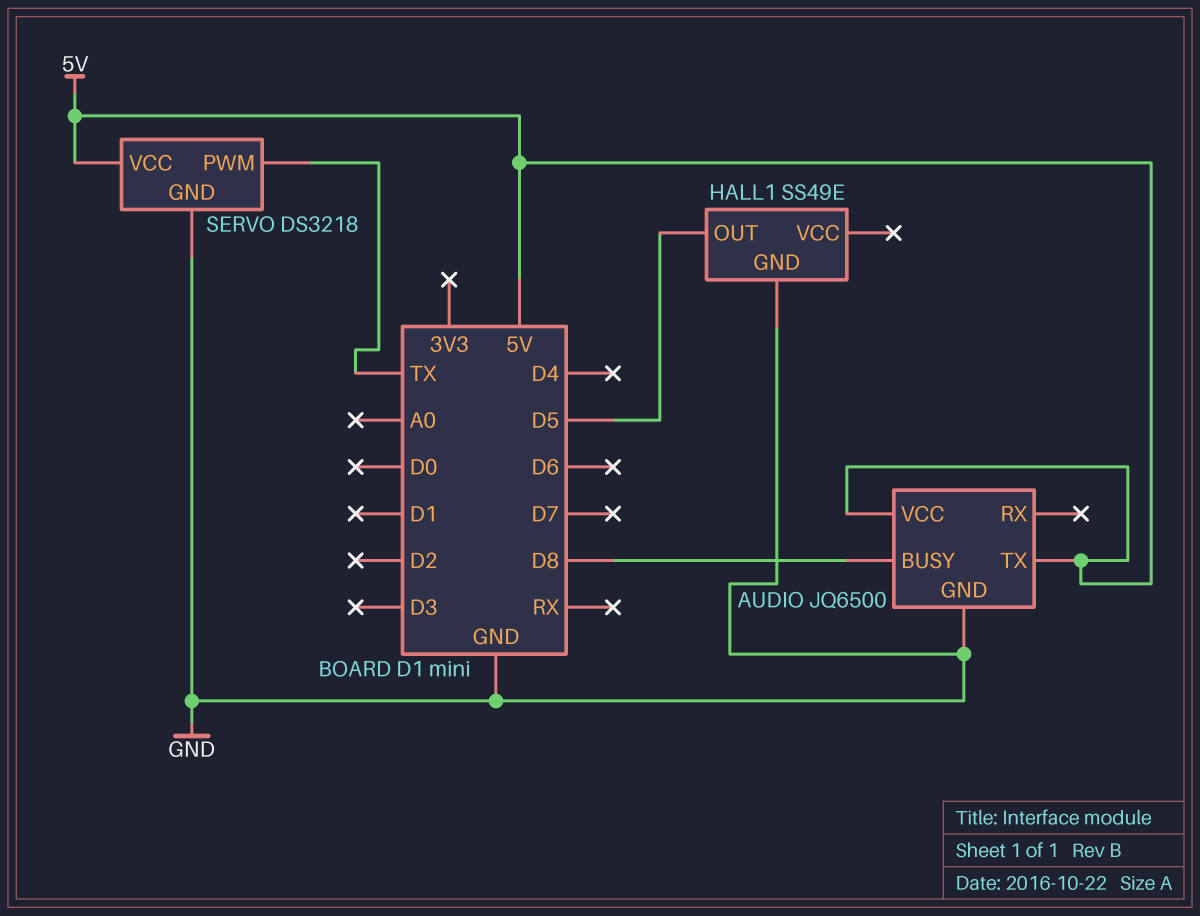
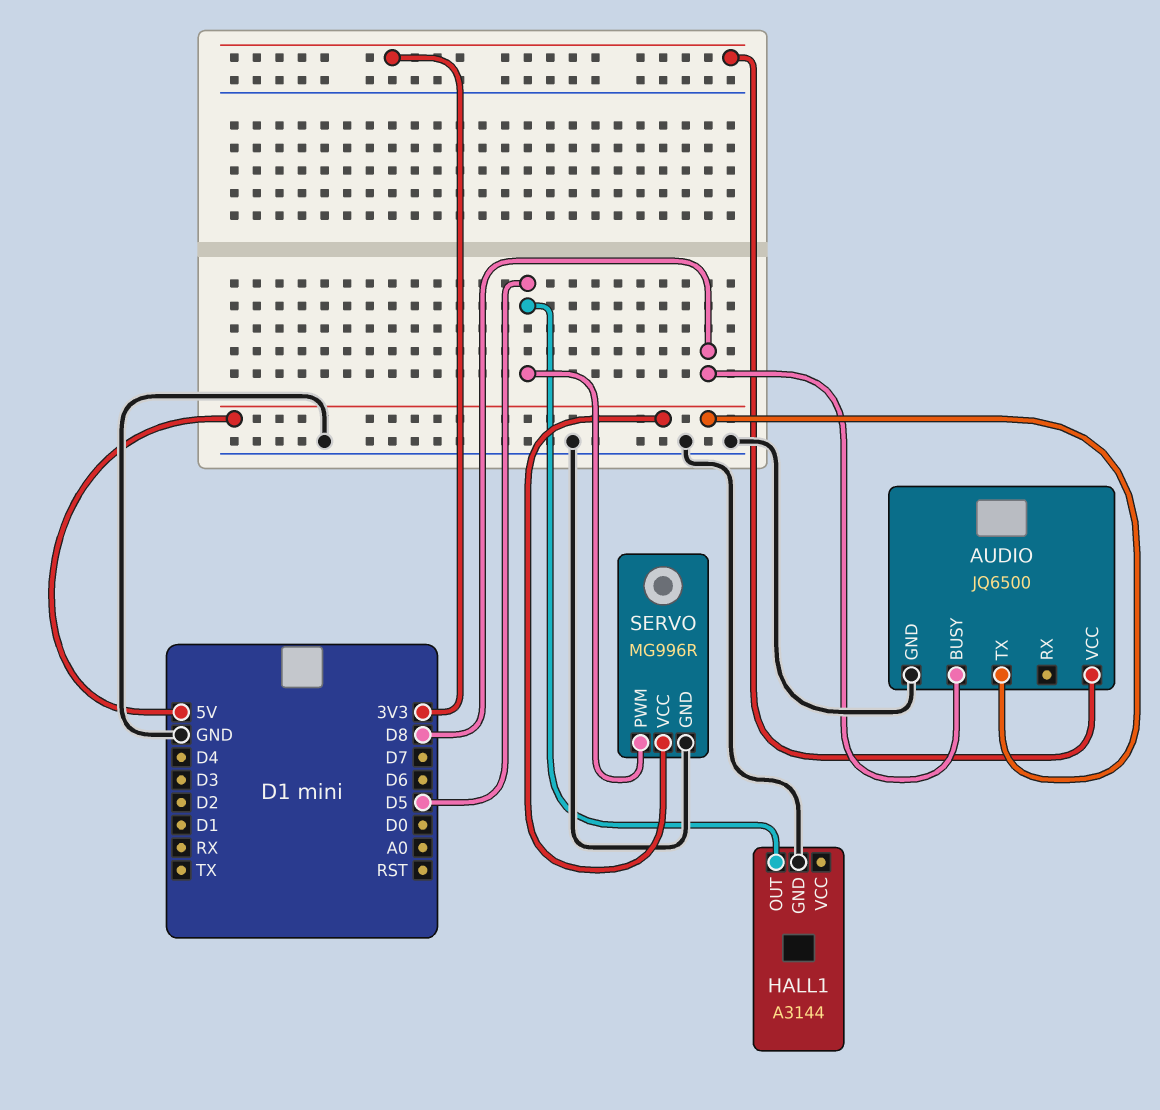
AUDIO pin VCC: 5V -> 3V3
HALL1: SS49E -> A3144
SERVO: DS3218 -> MG996R
SERVO pin PWM: TX -> D5

